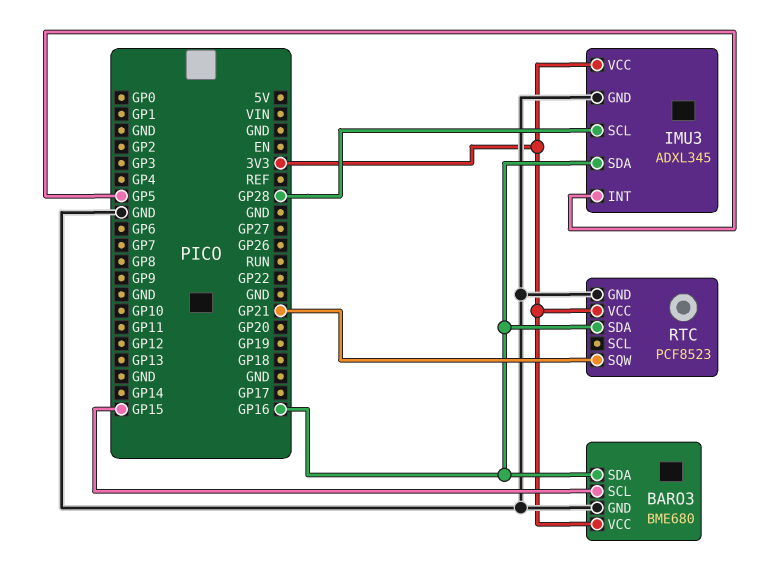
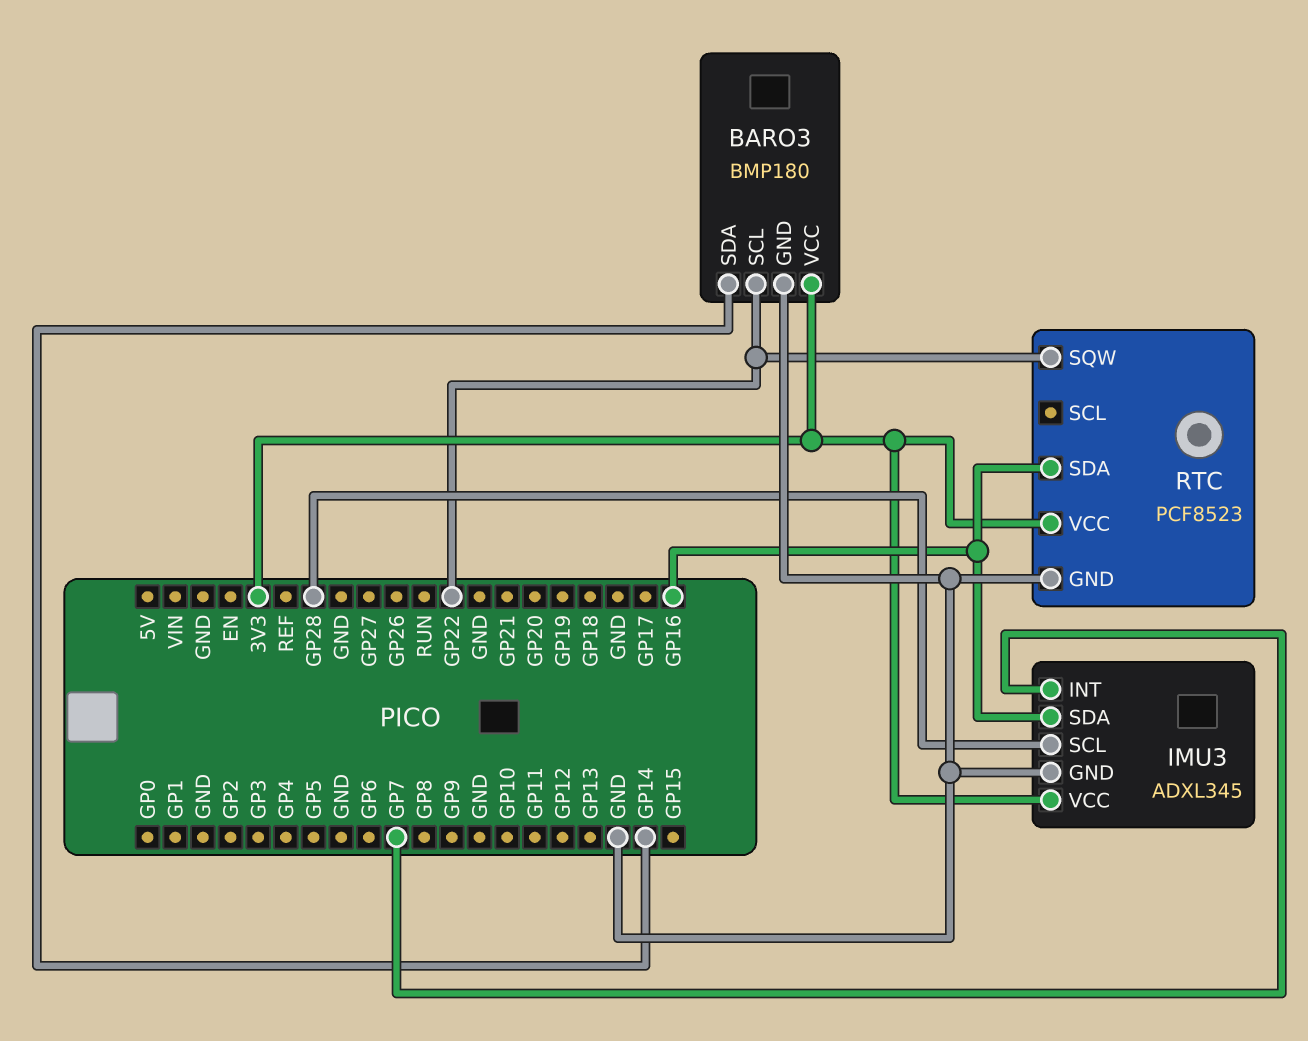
BARO3: BME680 -> BMP180
BARO3 pin SCL: GP15 -> GP22
BARO3 pin SDA: GP16 -> GP14
IMU3 pin INT: GP5 -> GP7
RTC pin SQW: GP21 -> GP22

